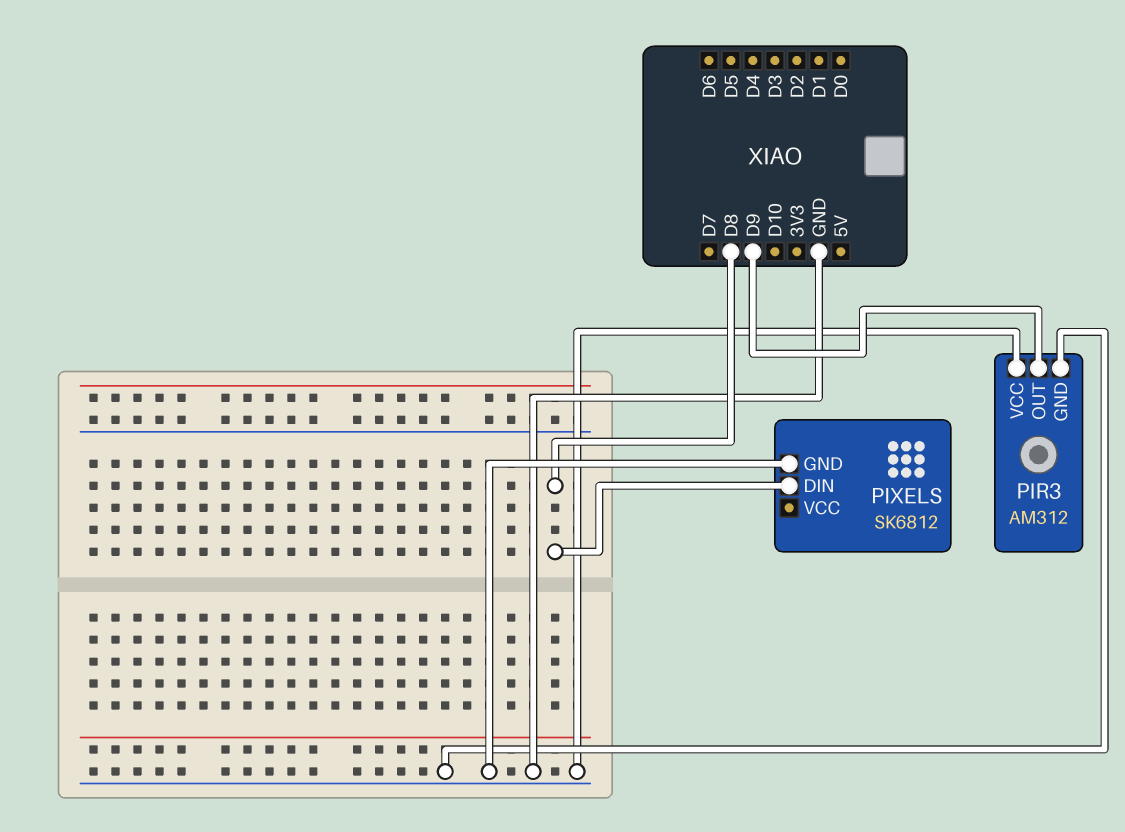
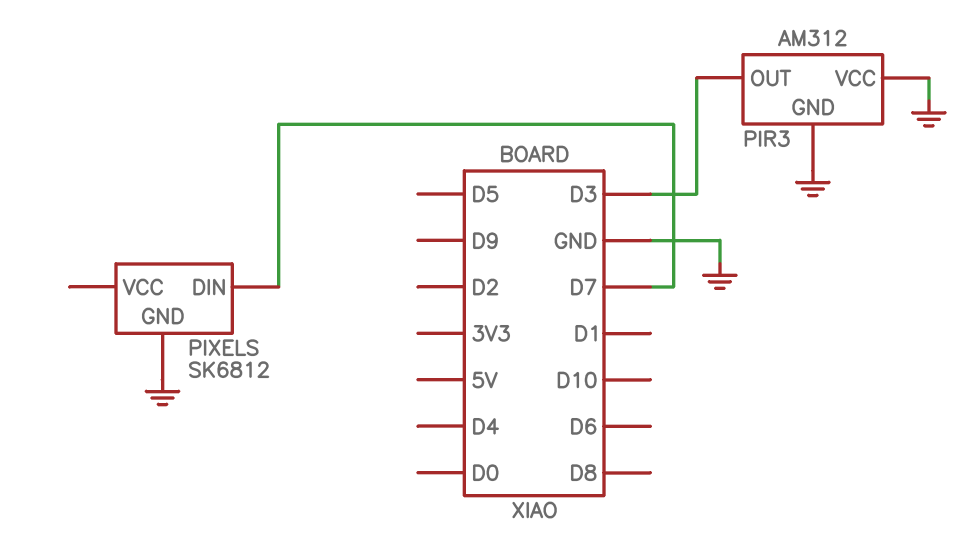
PIR3 pin OUT: D9 -> D3
PIXELS pin DIN: D8 -> D7

